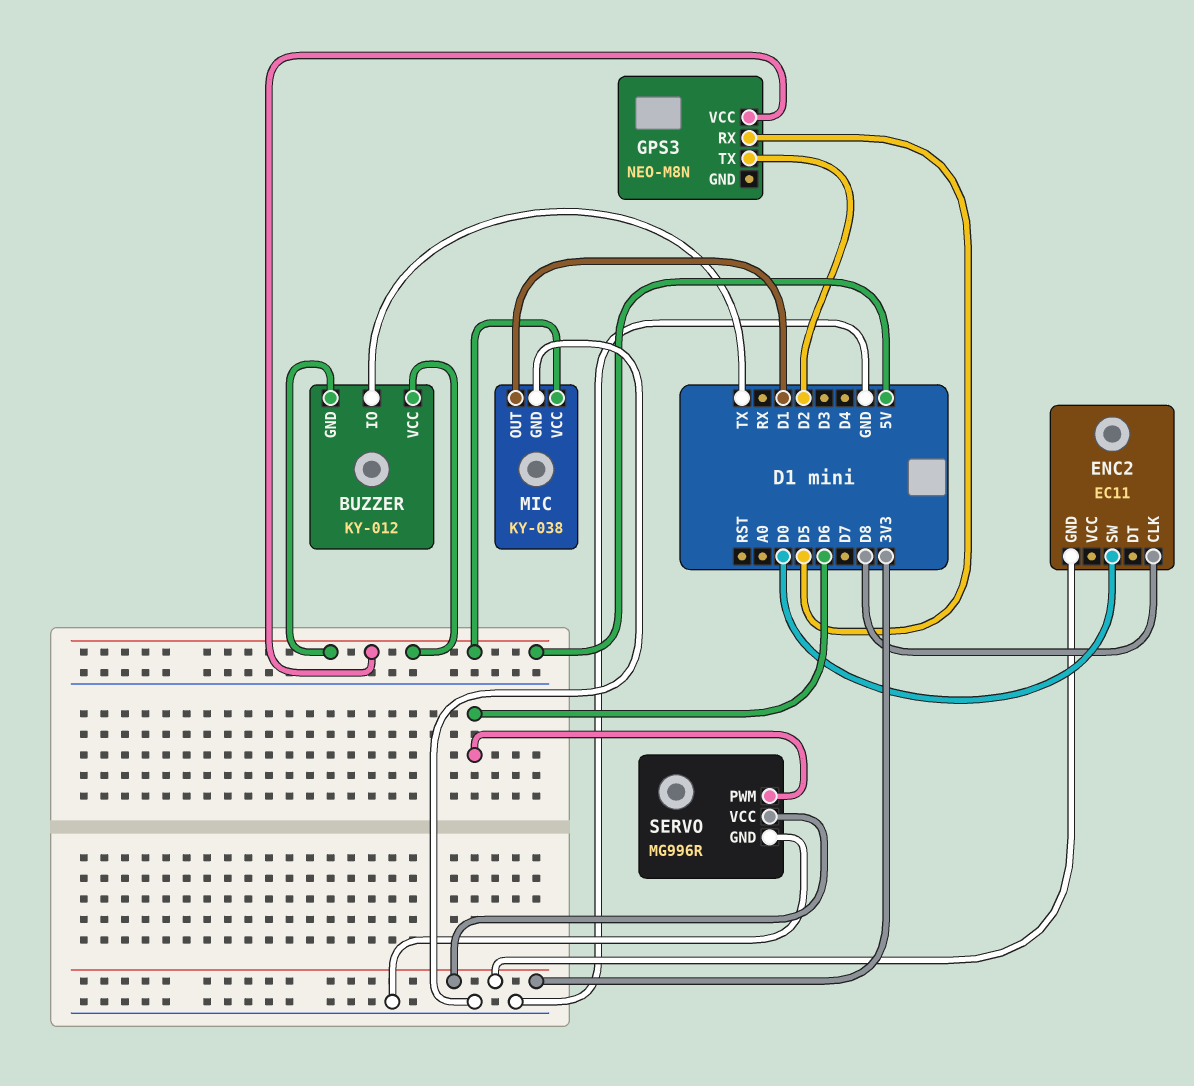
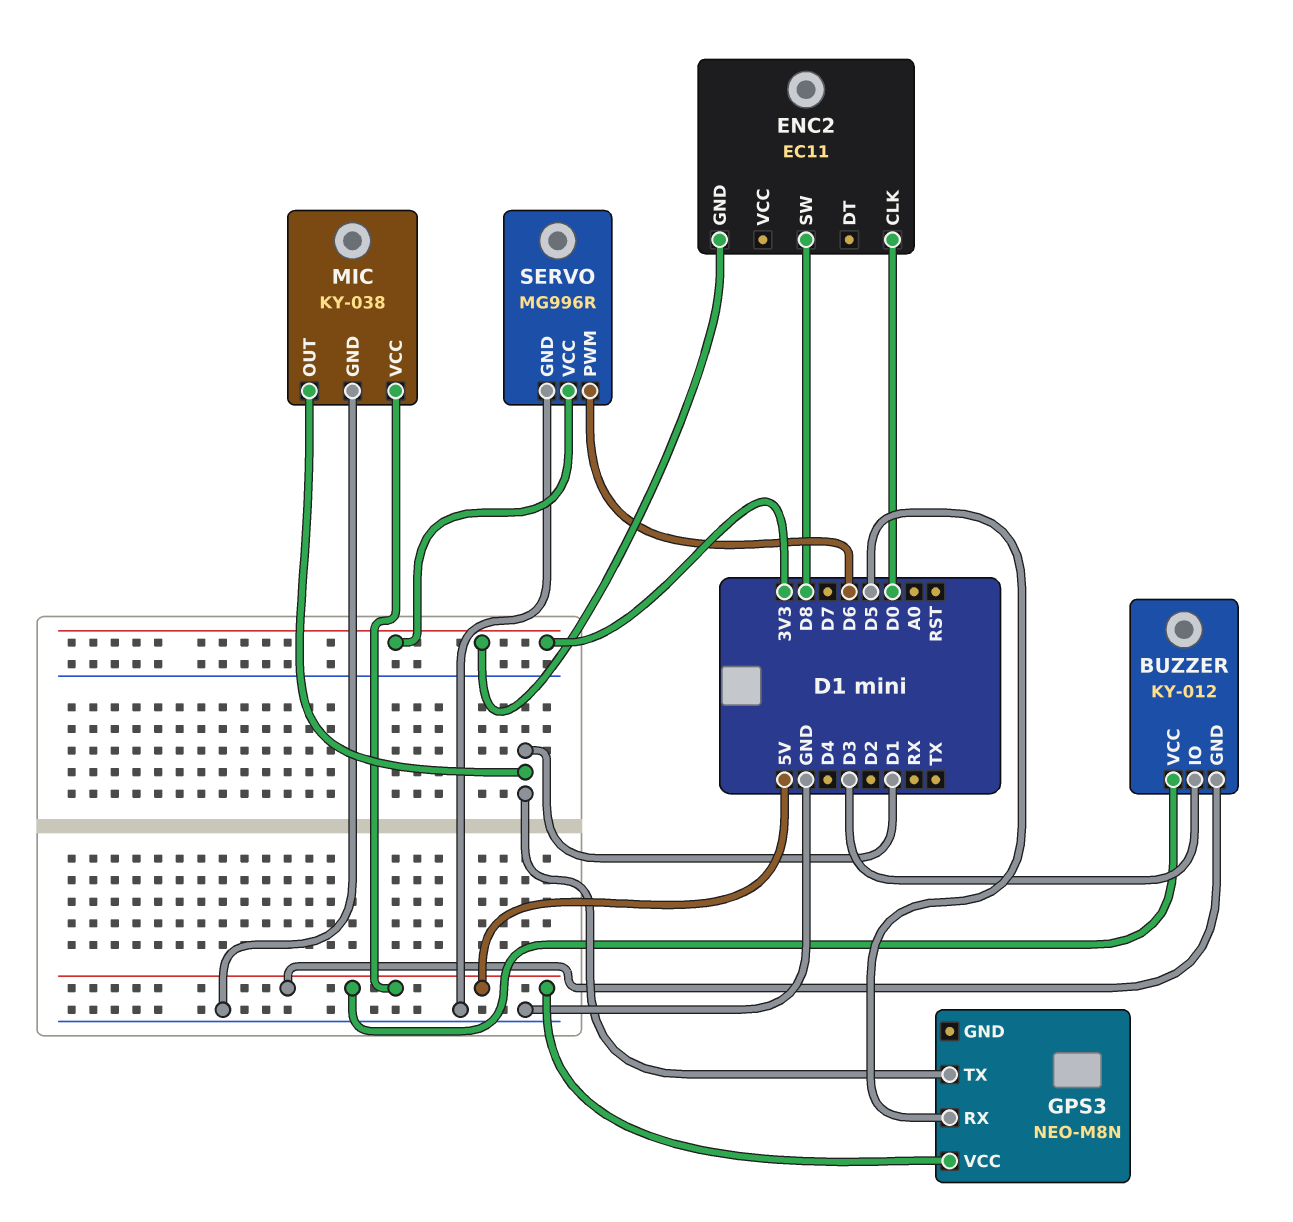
BUZZER pin IO: TX -> D3
ENC2 pin CLK: D8 -> D0
ENC2 pin SW: D0 -> D8
GPS3 pin TX: D2 -> D1

